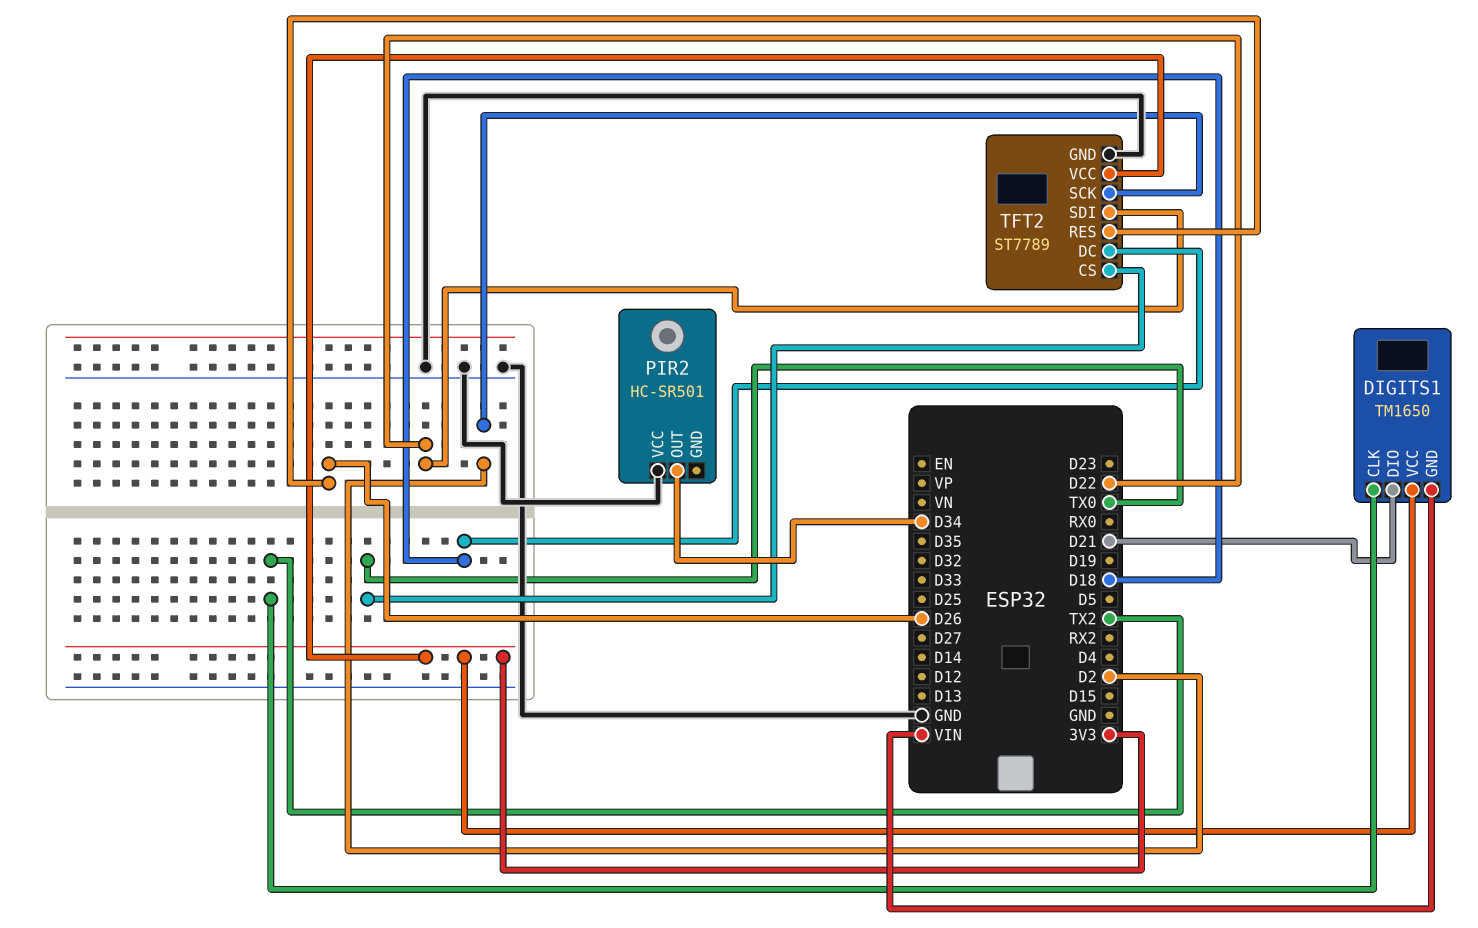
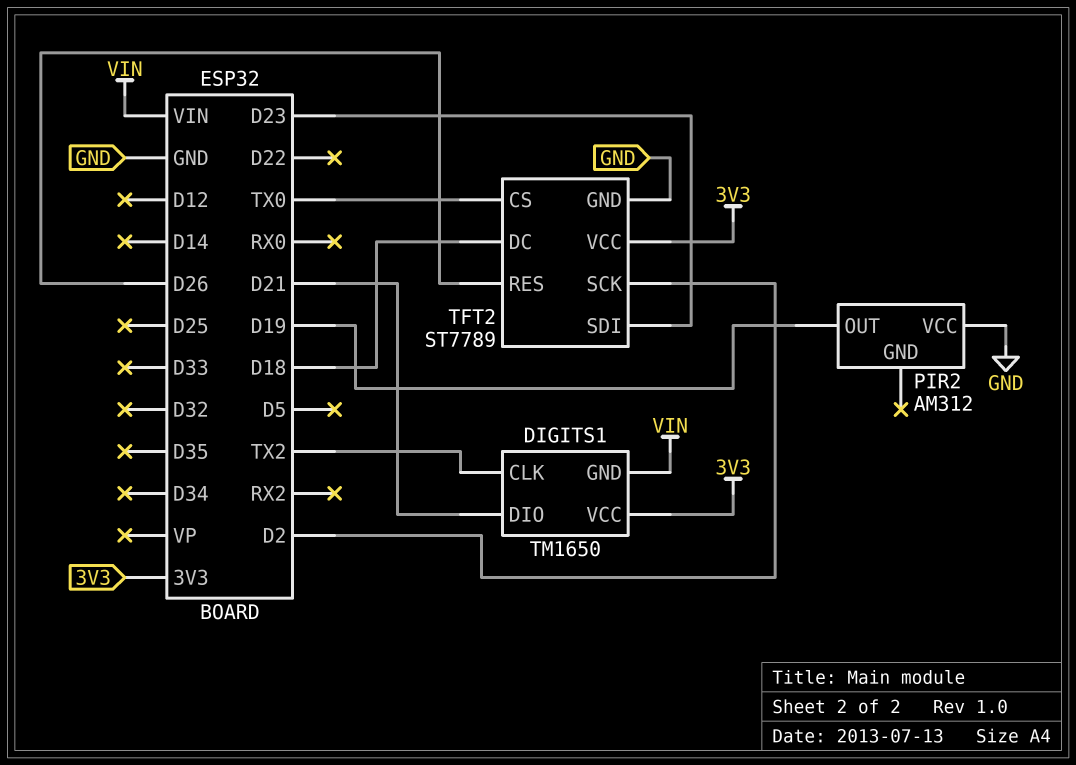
PIR2: HC-SR501 -> AM312
PIR2 pin OUT: D34 -> D19
TFT2 pin SDI: D22 -> D23

